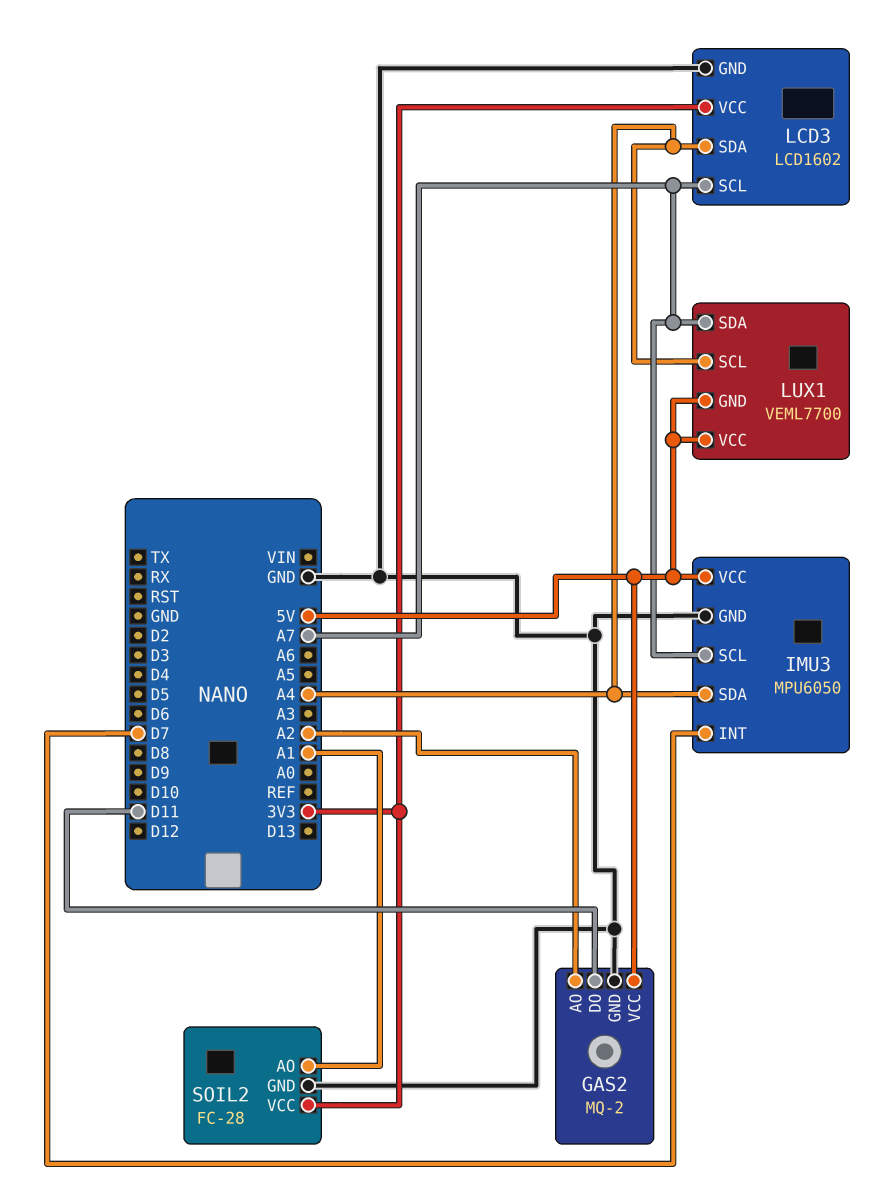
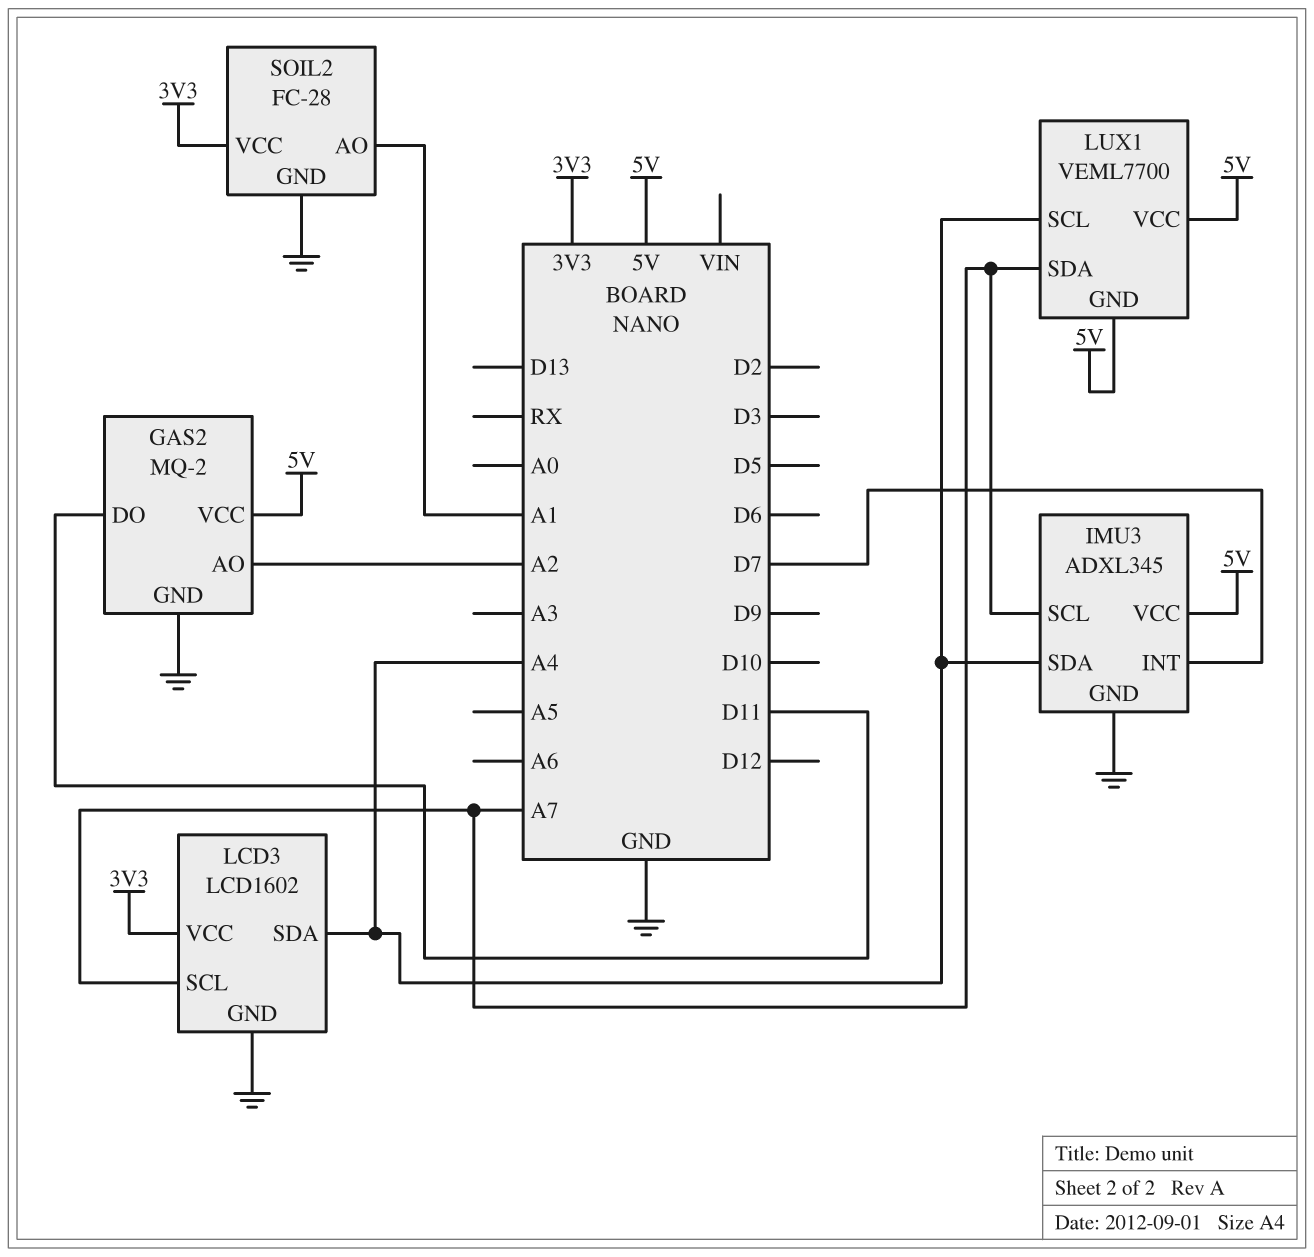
IMU3: MPU6050 -> ADXL345

